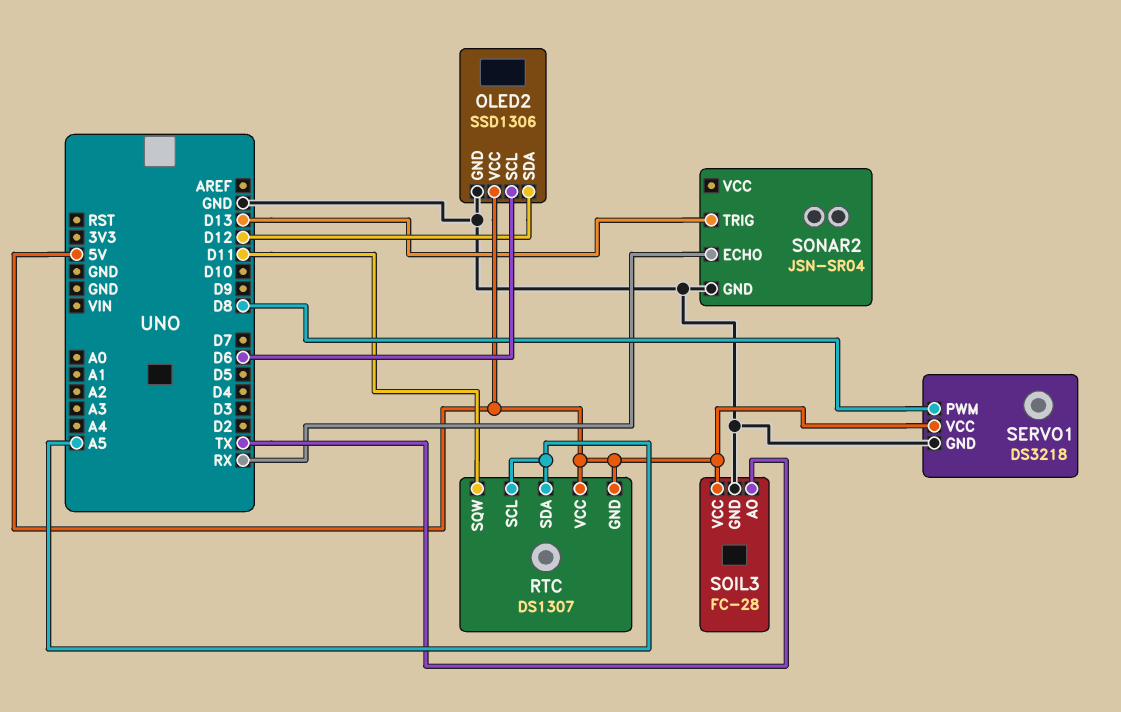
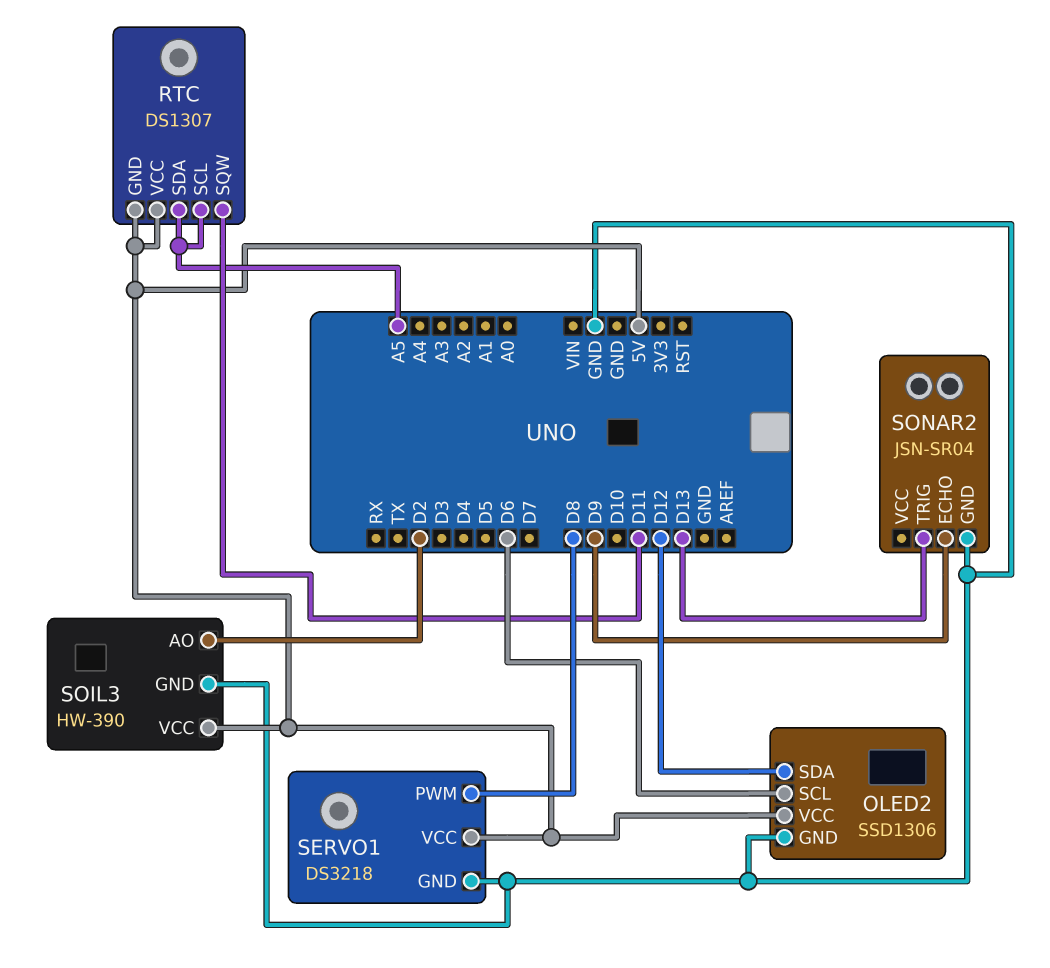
SOIL3: FC-28 -> HW-390
SOIL3 pin AO: TX -> D2
SONAR2 pin ECHO: RX -> D9

